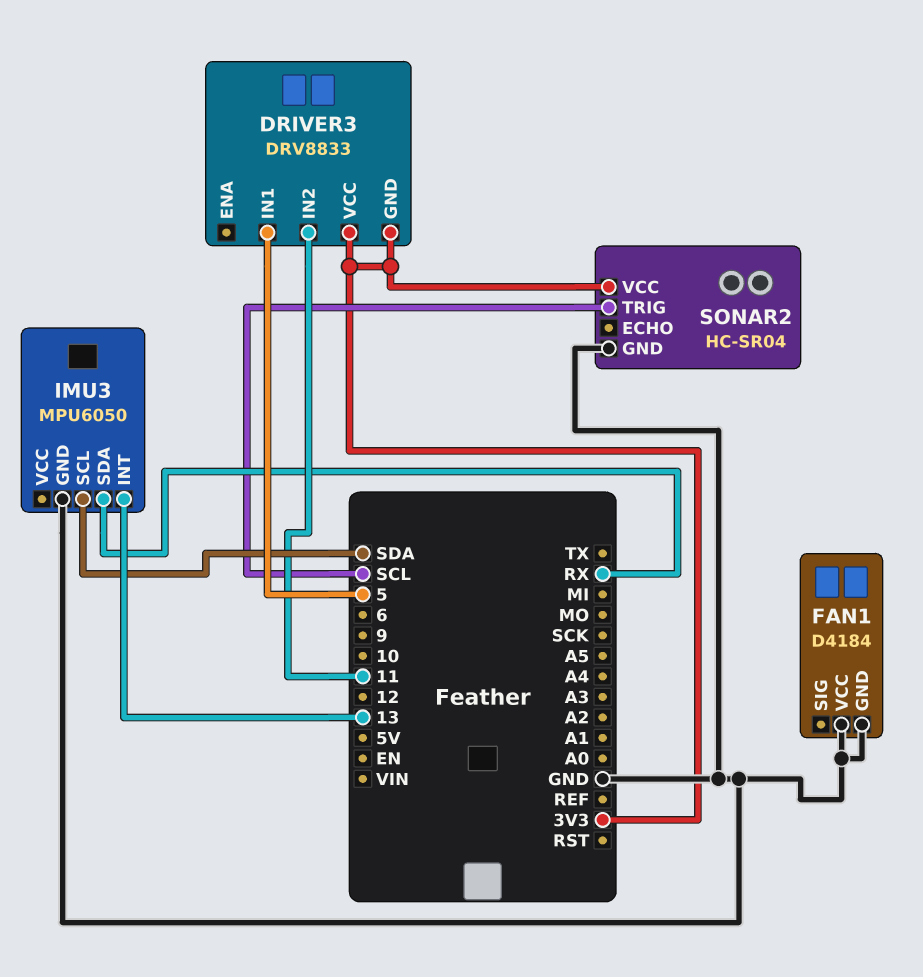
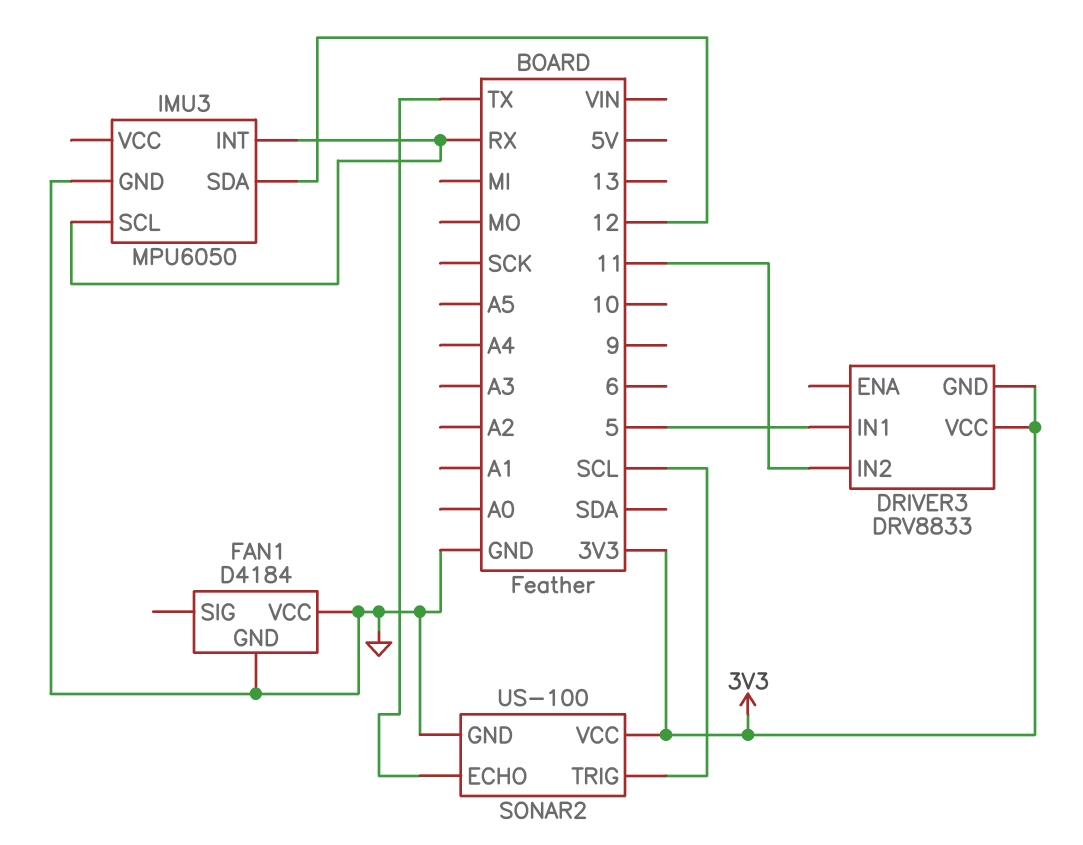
IMU3 pin INT: 13 -> RX
IMU3 pin SCL: SDA -> RX
IMU3 pin SDA: RX -> 12
SONAR2: HC-SR04 -> US-100
SONAR2 pin ECHO: none -> TX

